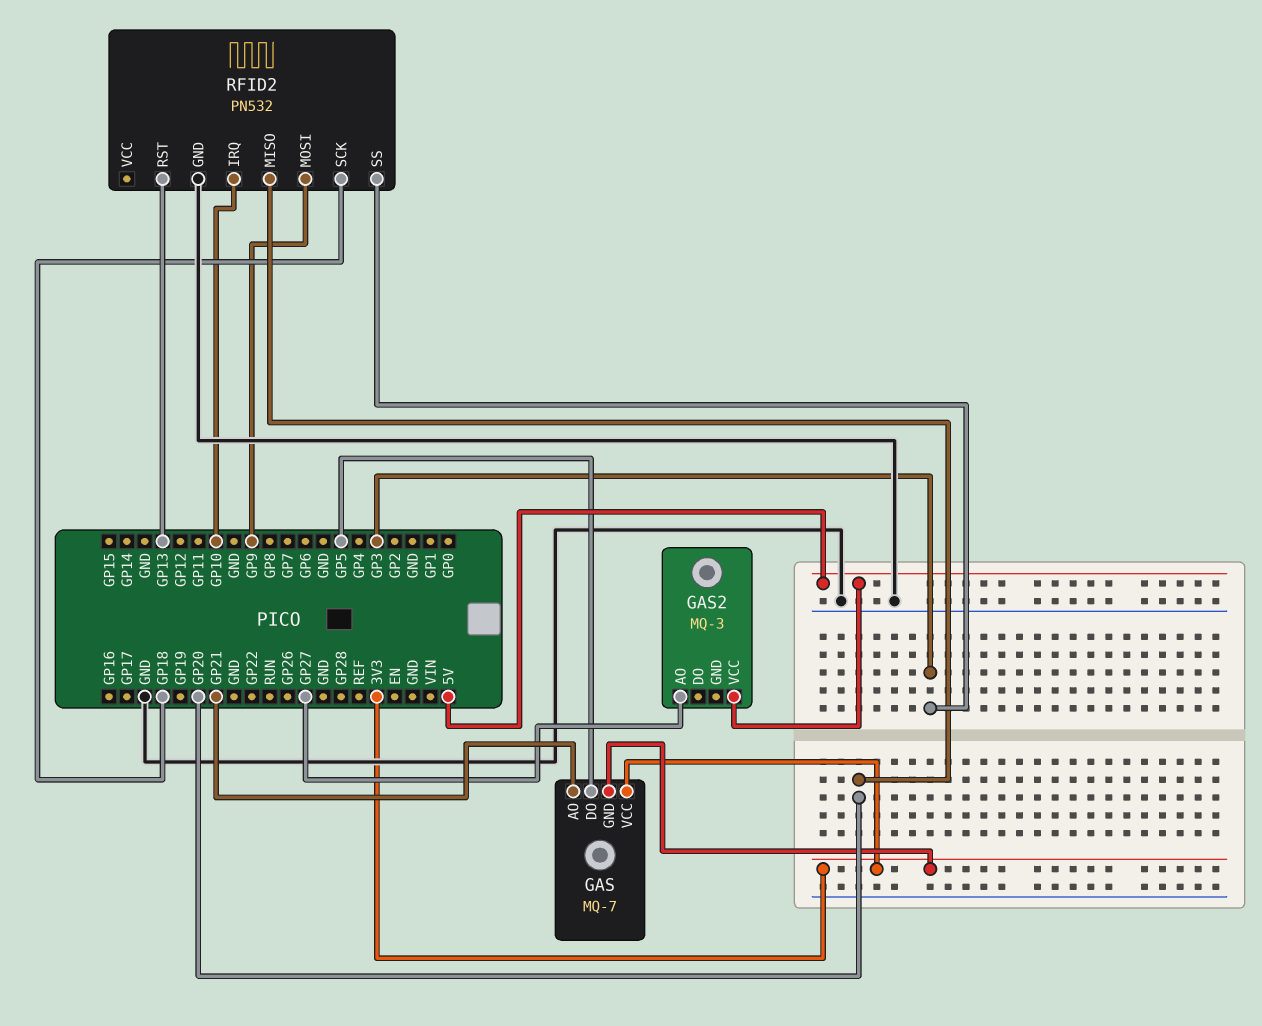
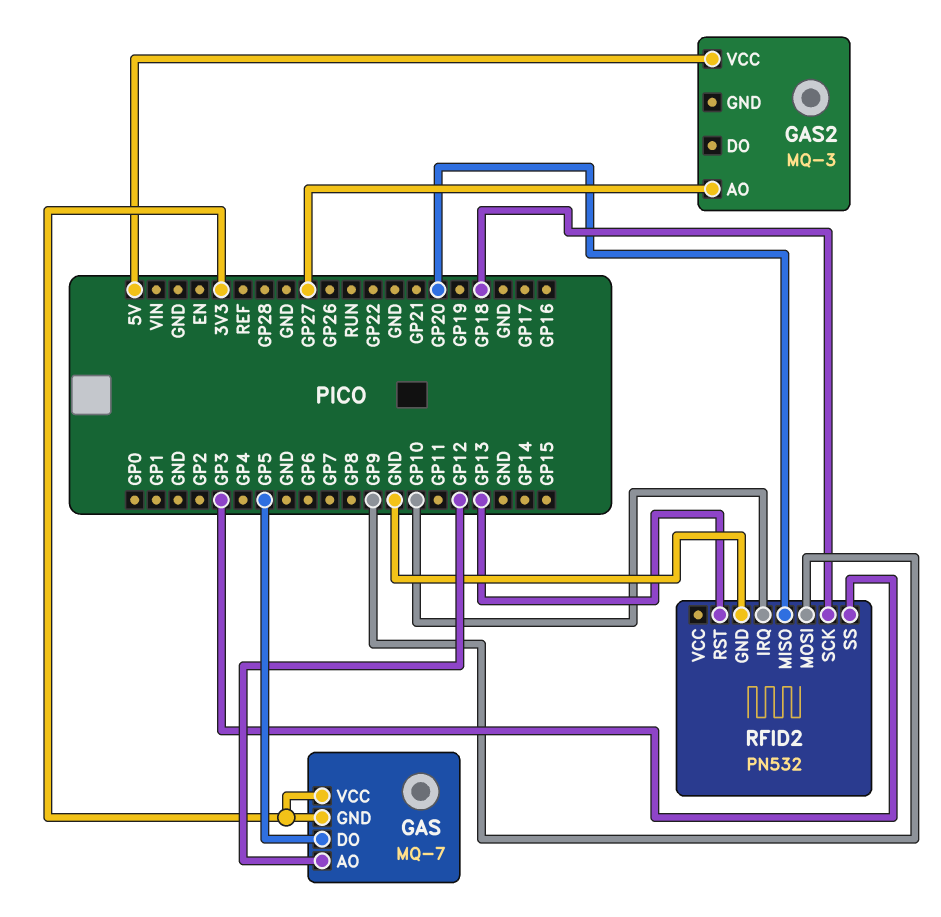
GAS pin AO: GP21 -> GP12

